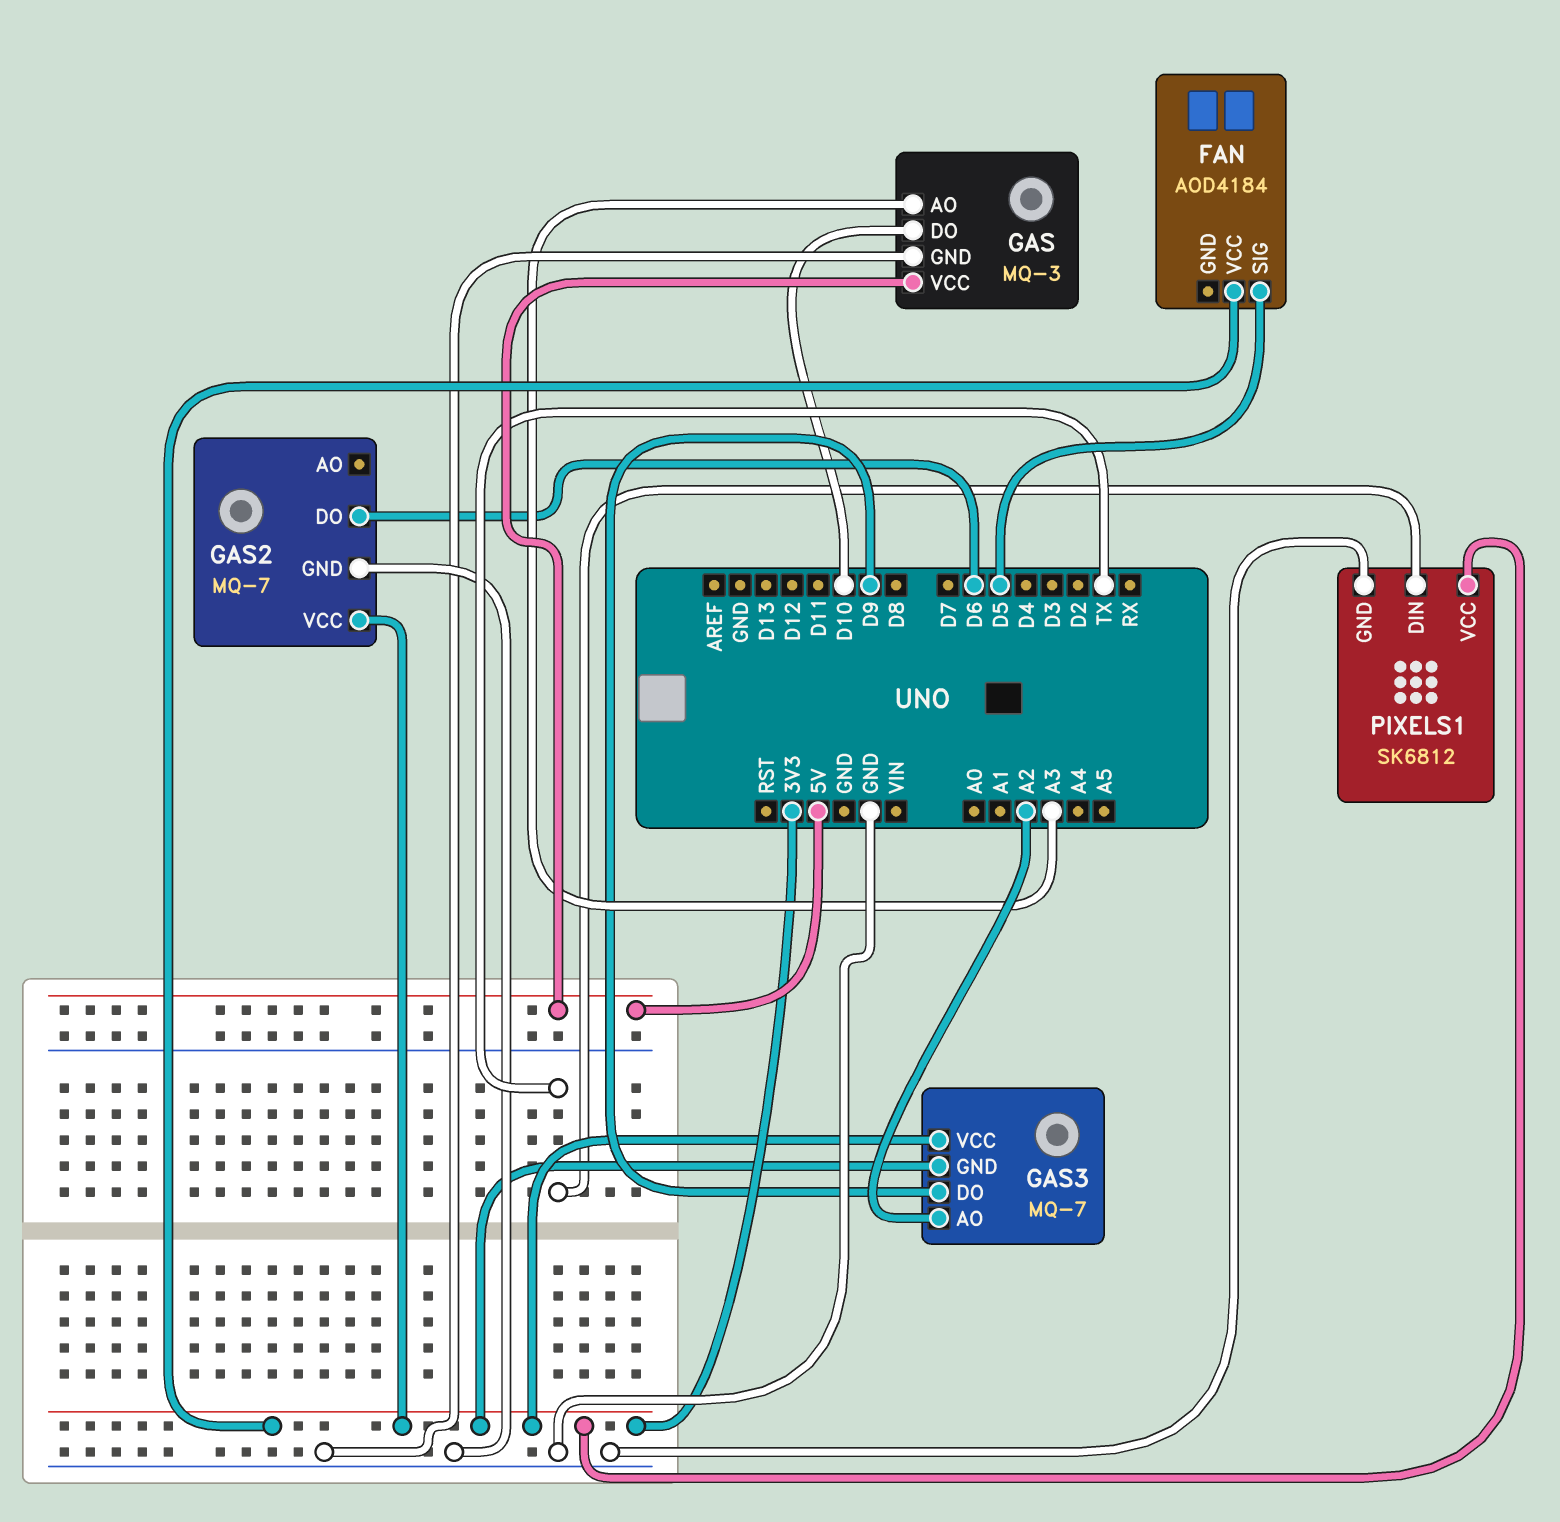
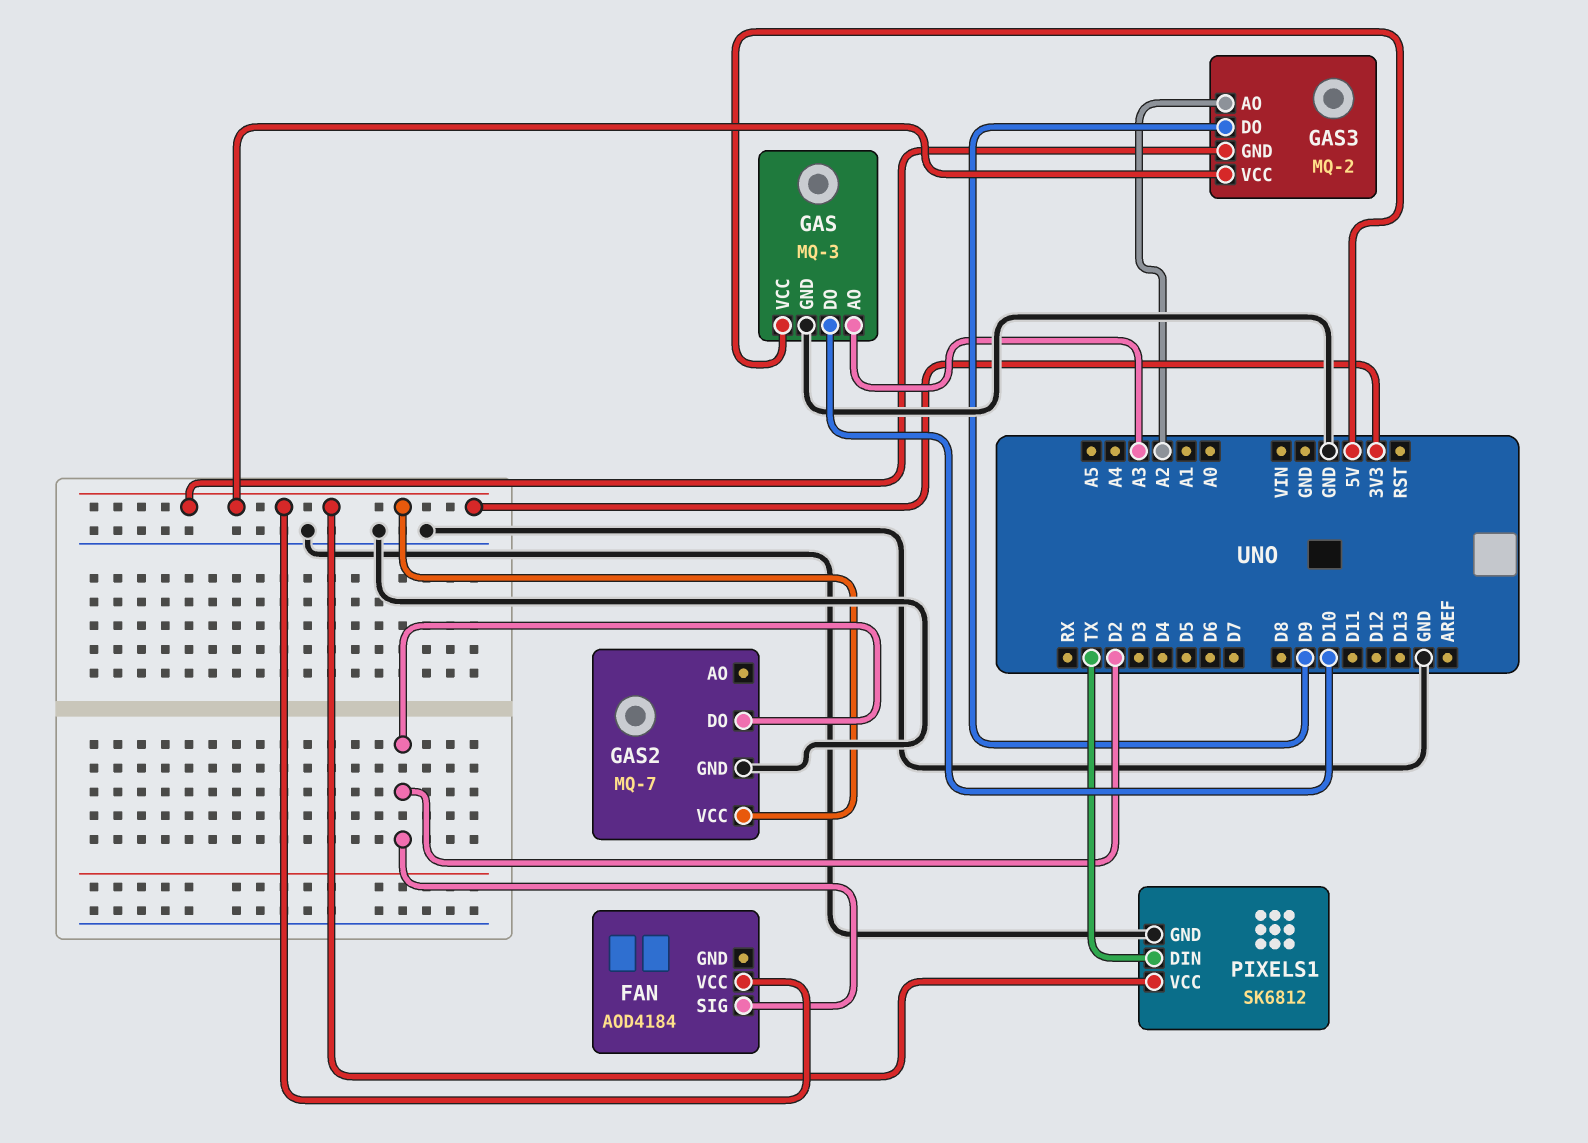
FAN pin SIG: D5 -> D2
GAS2 pin DO: D6 -> D2
GAS3: MQ-7 -> MQ-2

